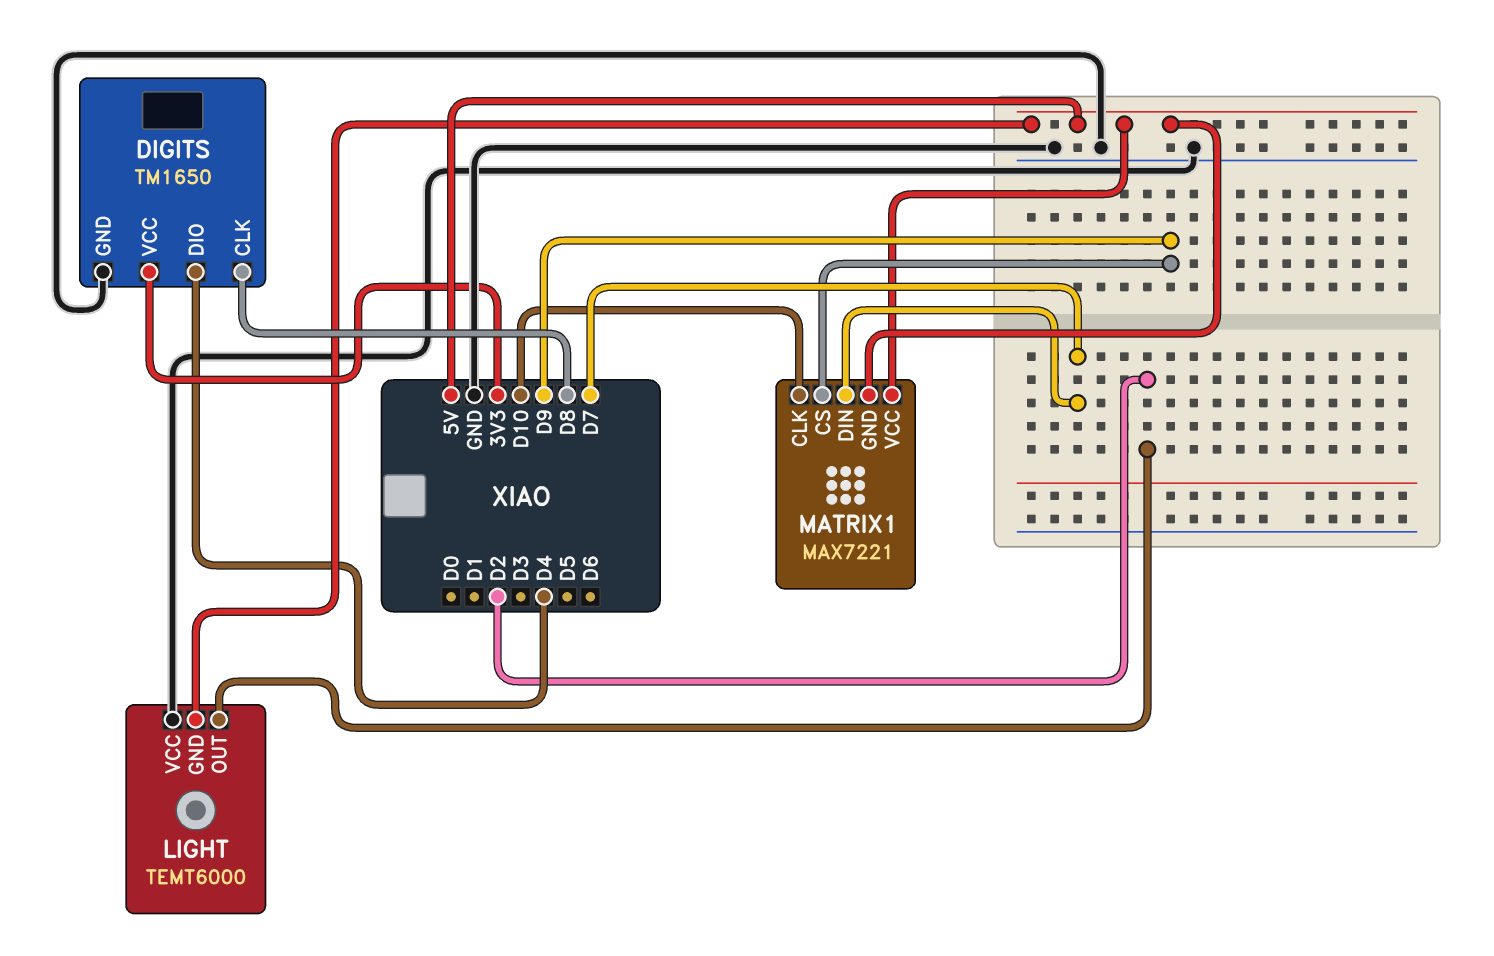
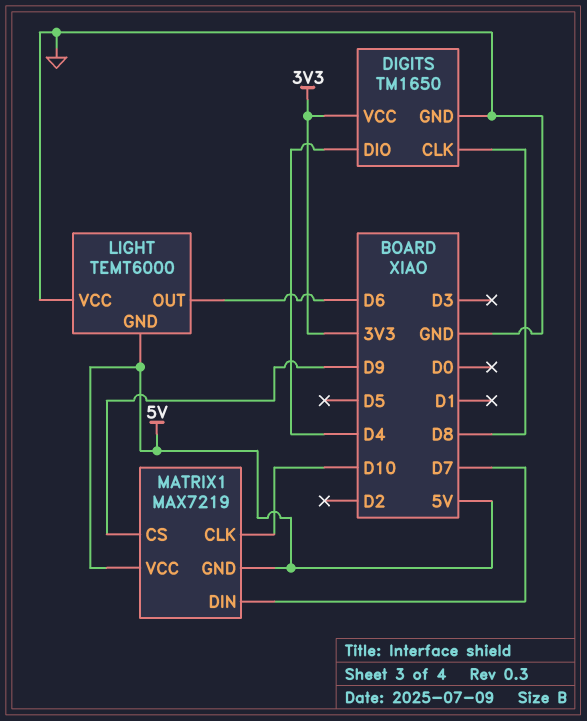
LIGHT pin OUT: D2 -> D6
MATRIX1: MAX7221 -> MAX7219

